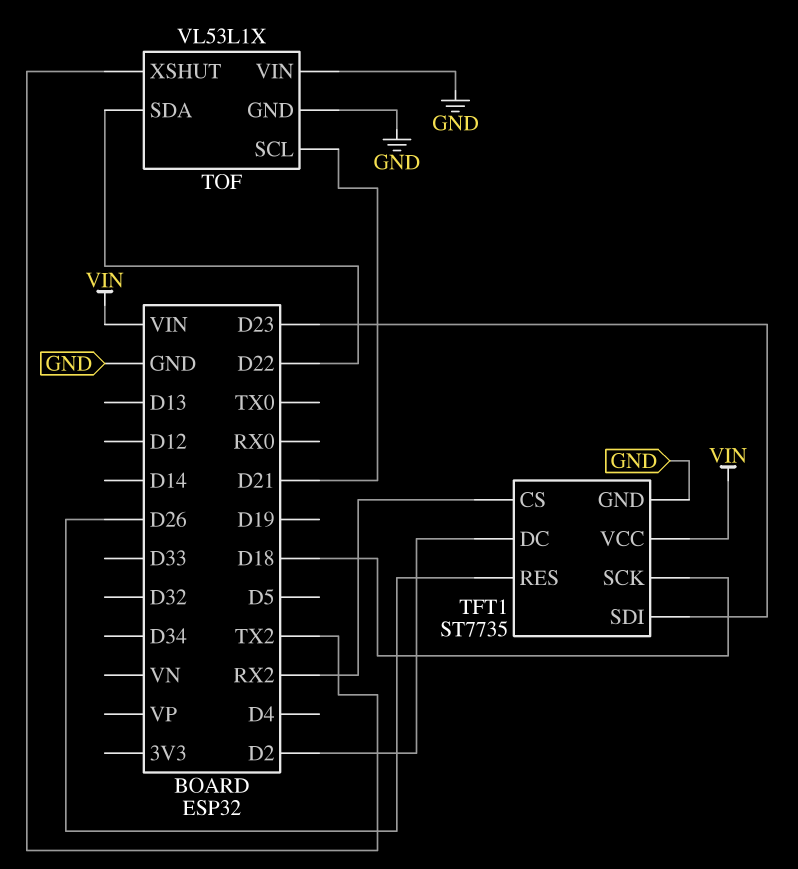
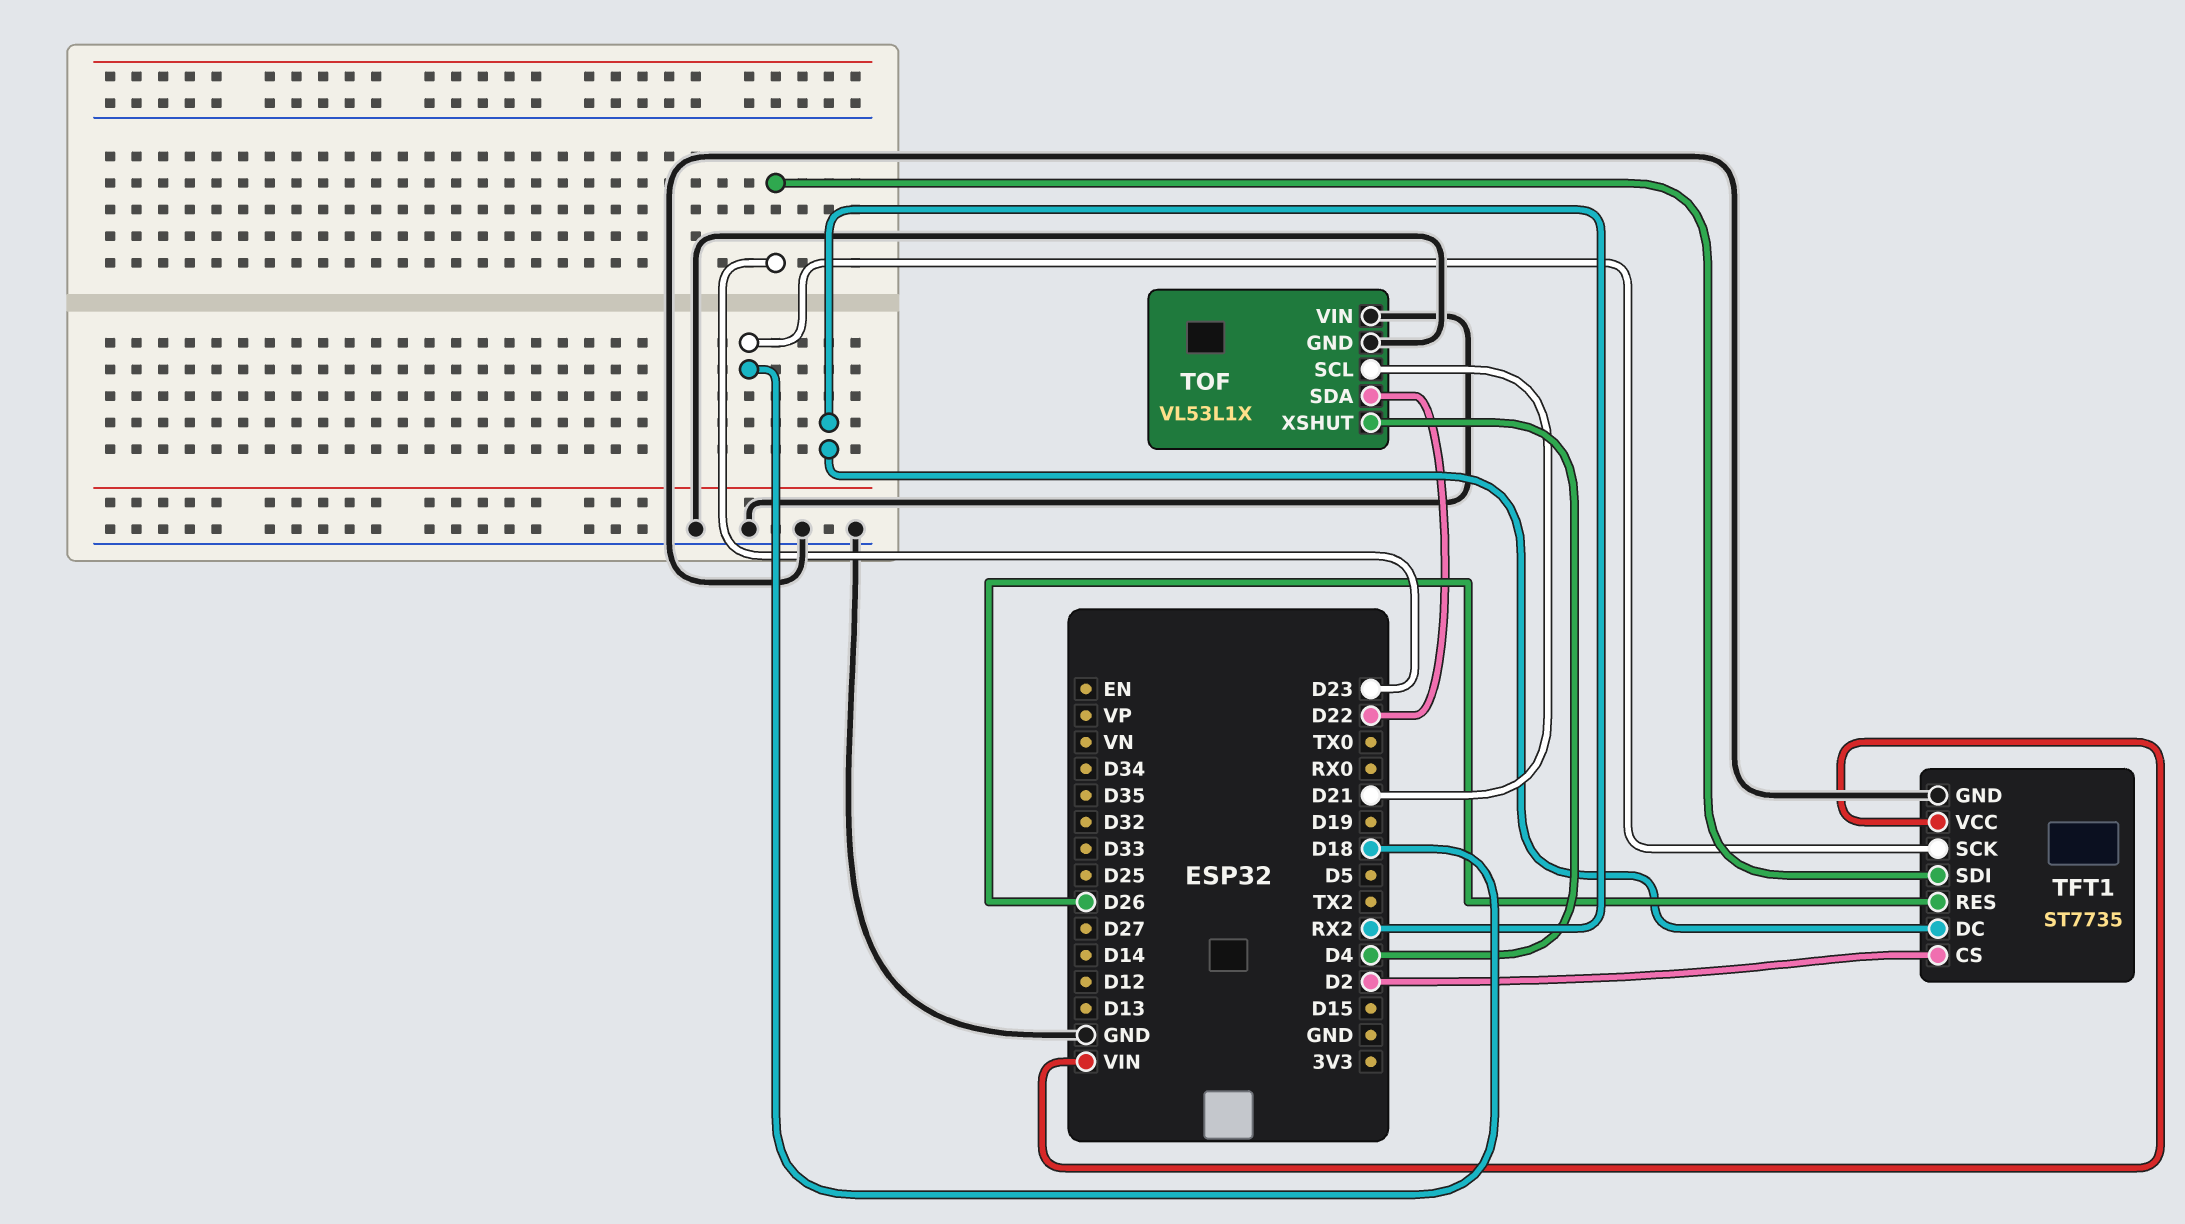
TFT1 pin CS: RX2 -> D2
TFT1 pin DC: D2 -> RX2
TOF pin XSHUT: TX2 -> D4

